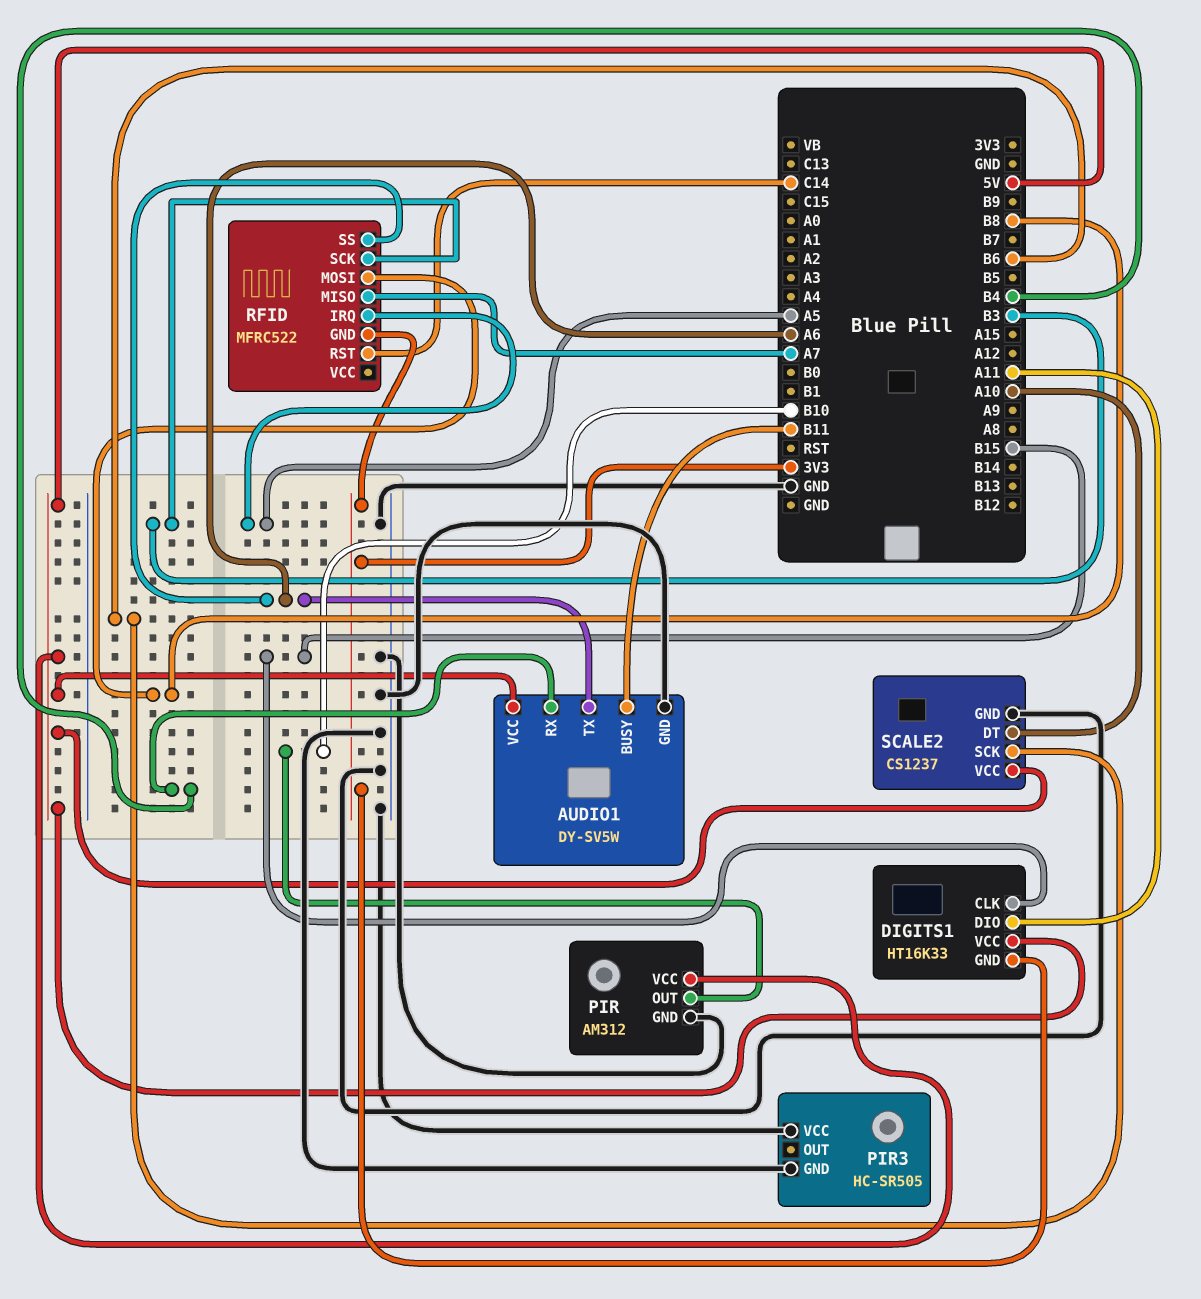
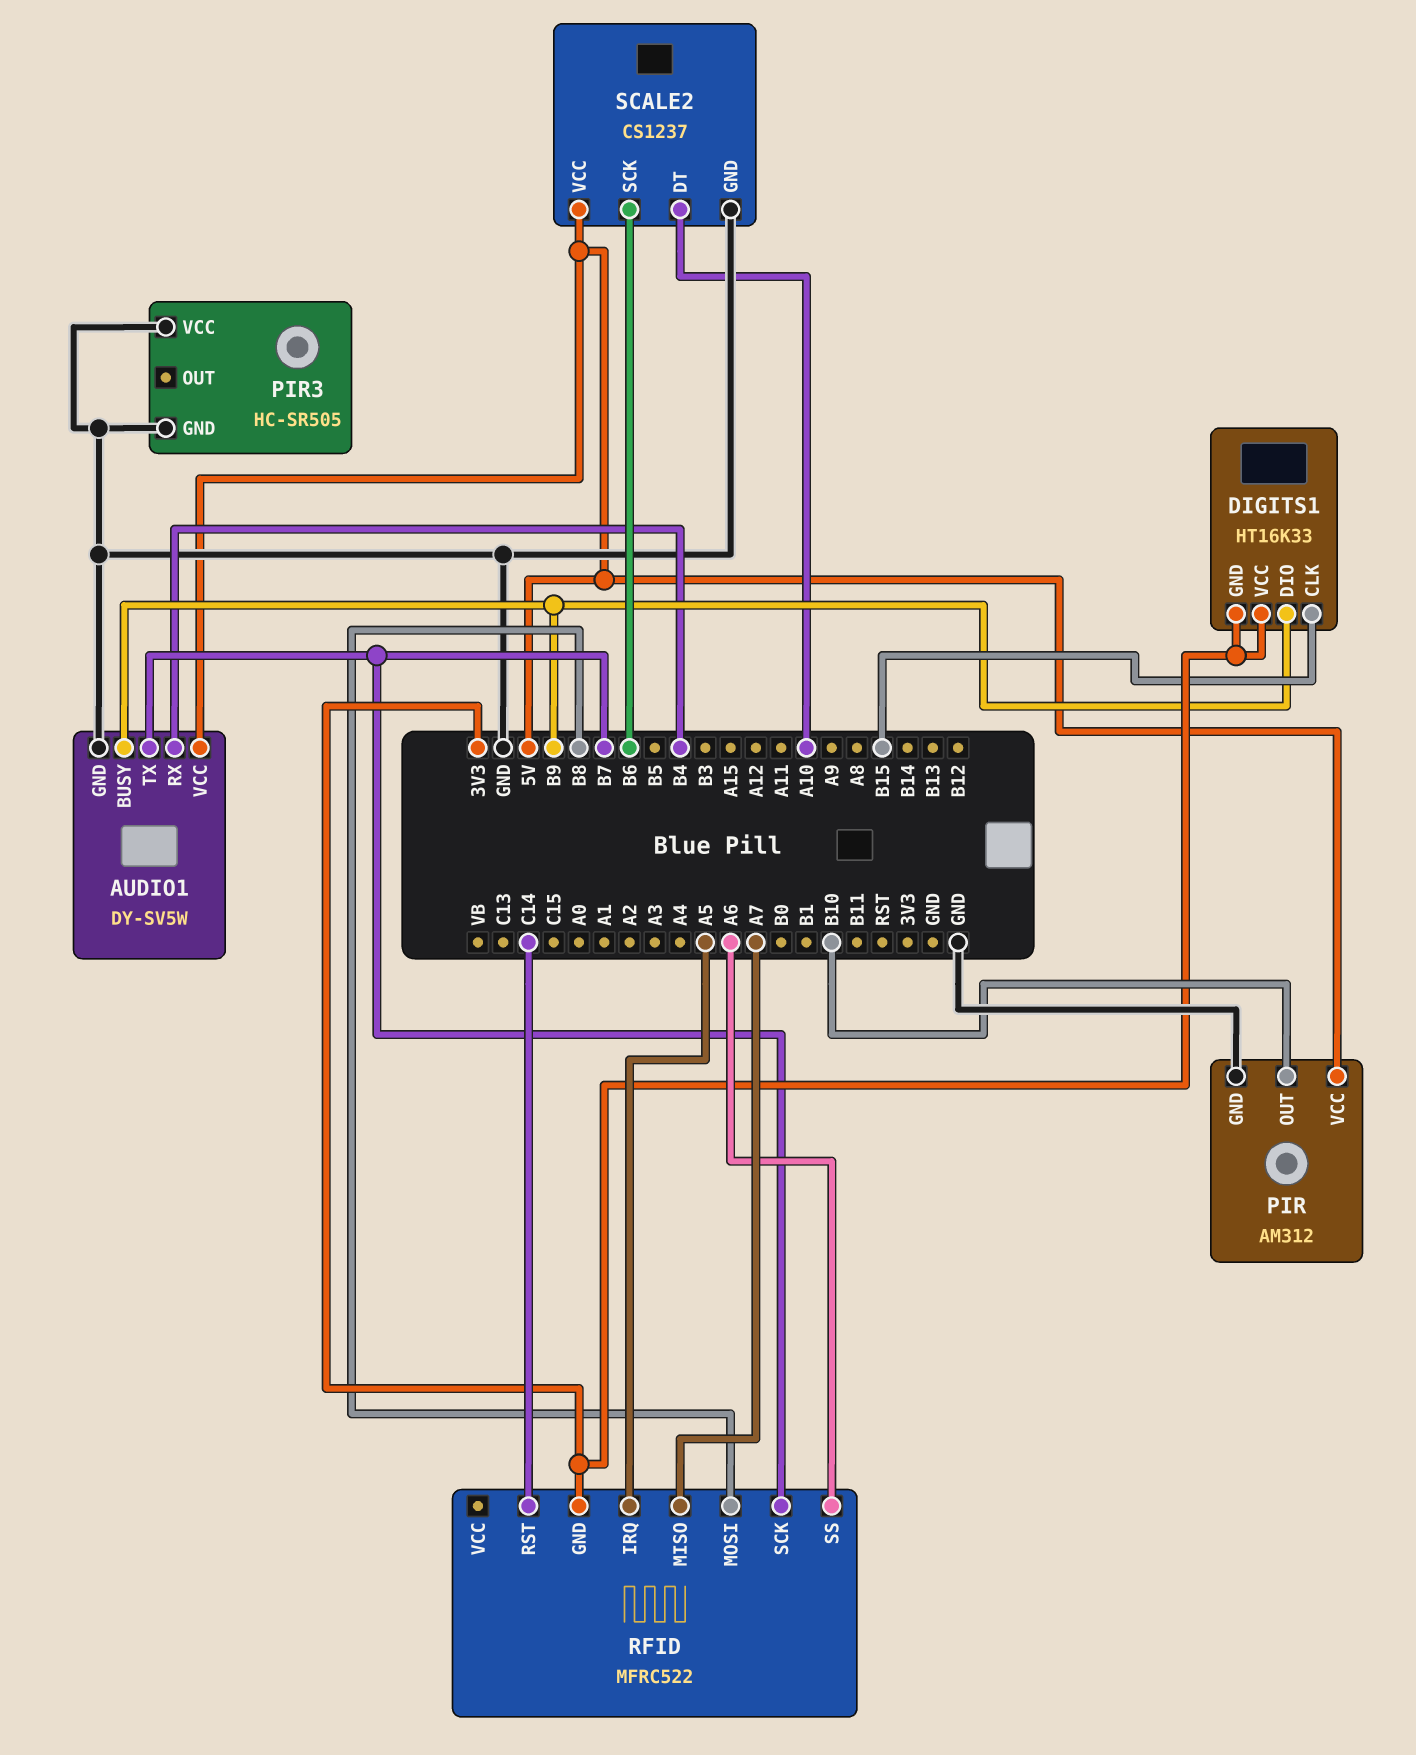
AUDIO1 pin BUSY: B11 -> B9
AUDIO1 pin TX: A6 -> B7
DIGITS1 pin DIO: A11 -> B9
DIGITS1 pin VCC: 5V -> 3V3
RFID pin SCK: B3 -> B7

